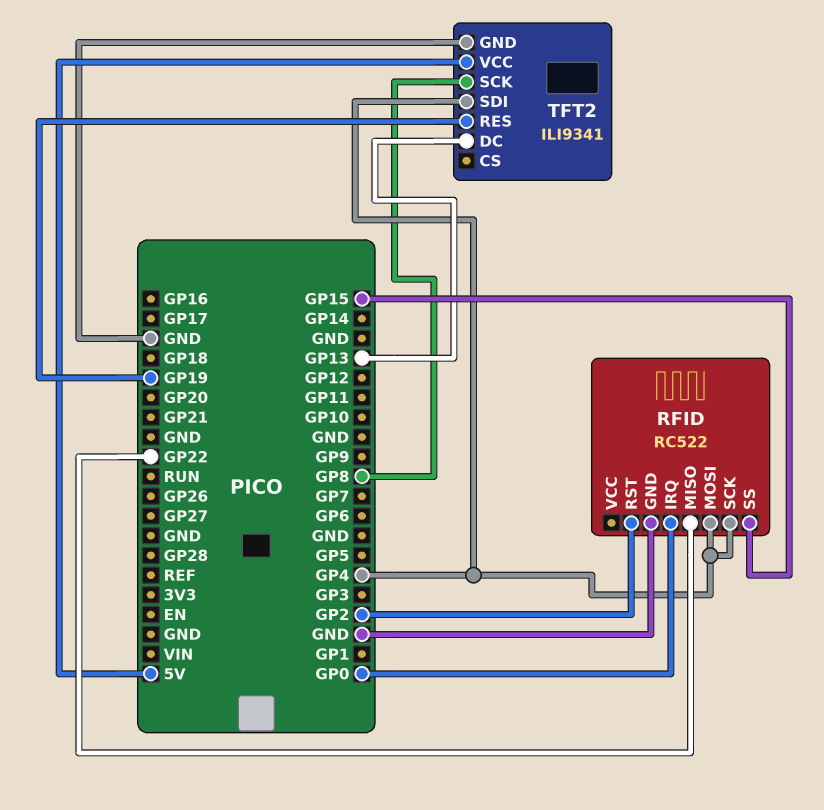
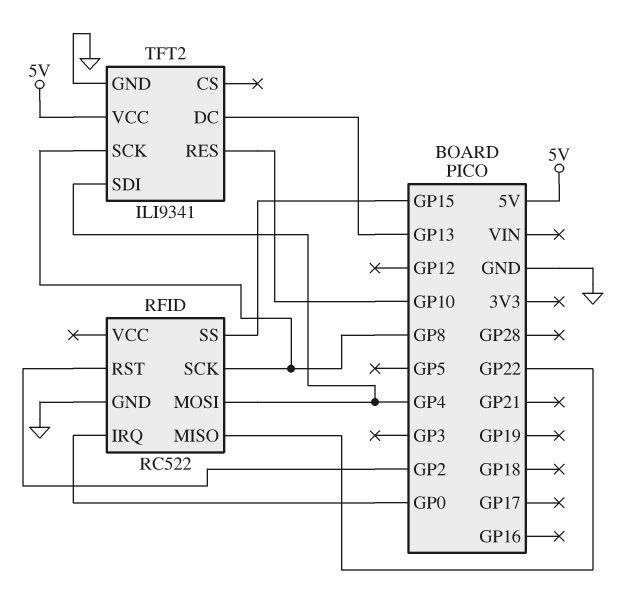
RFID pin SCK: GP4 -> GP8
TFT2 pin RES: GP19 -> GP10

